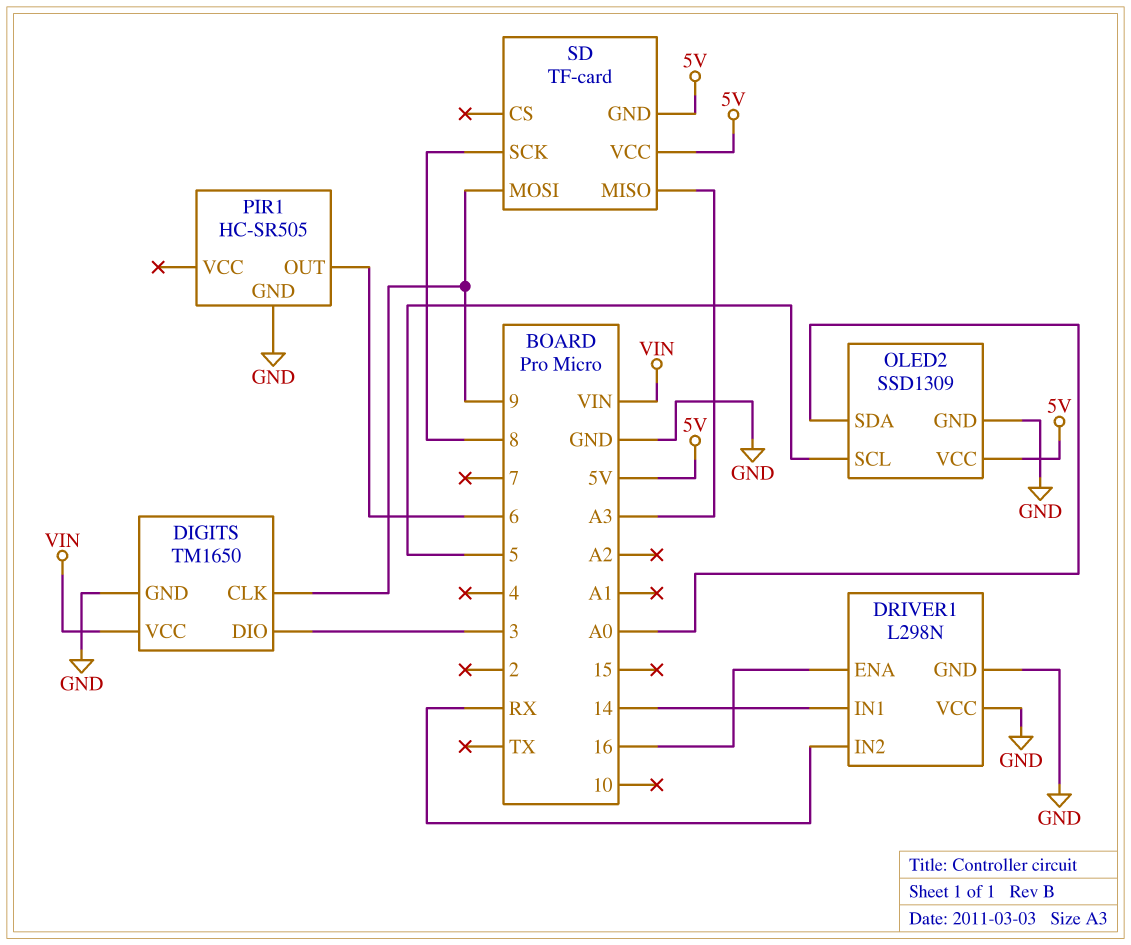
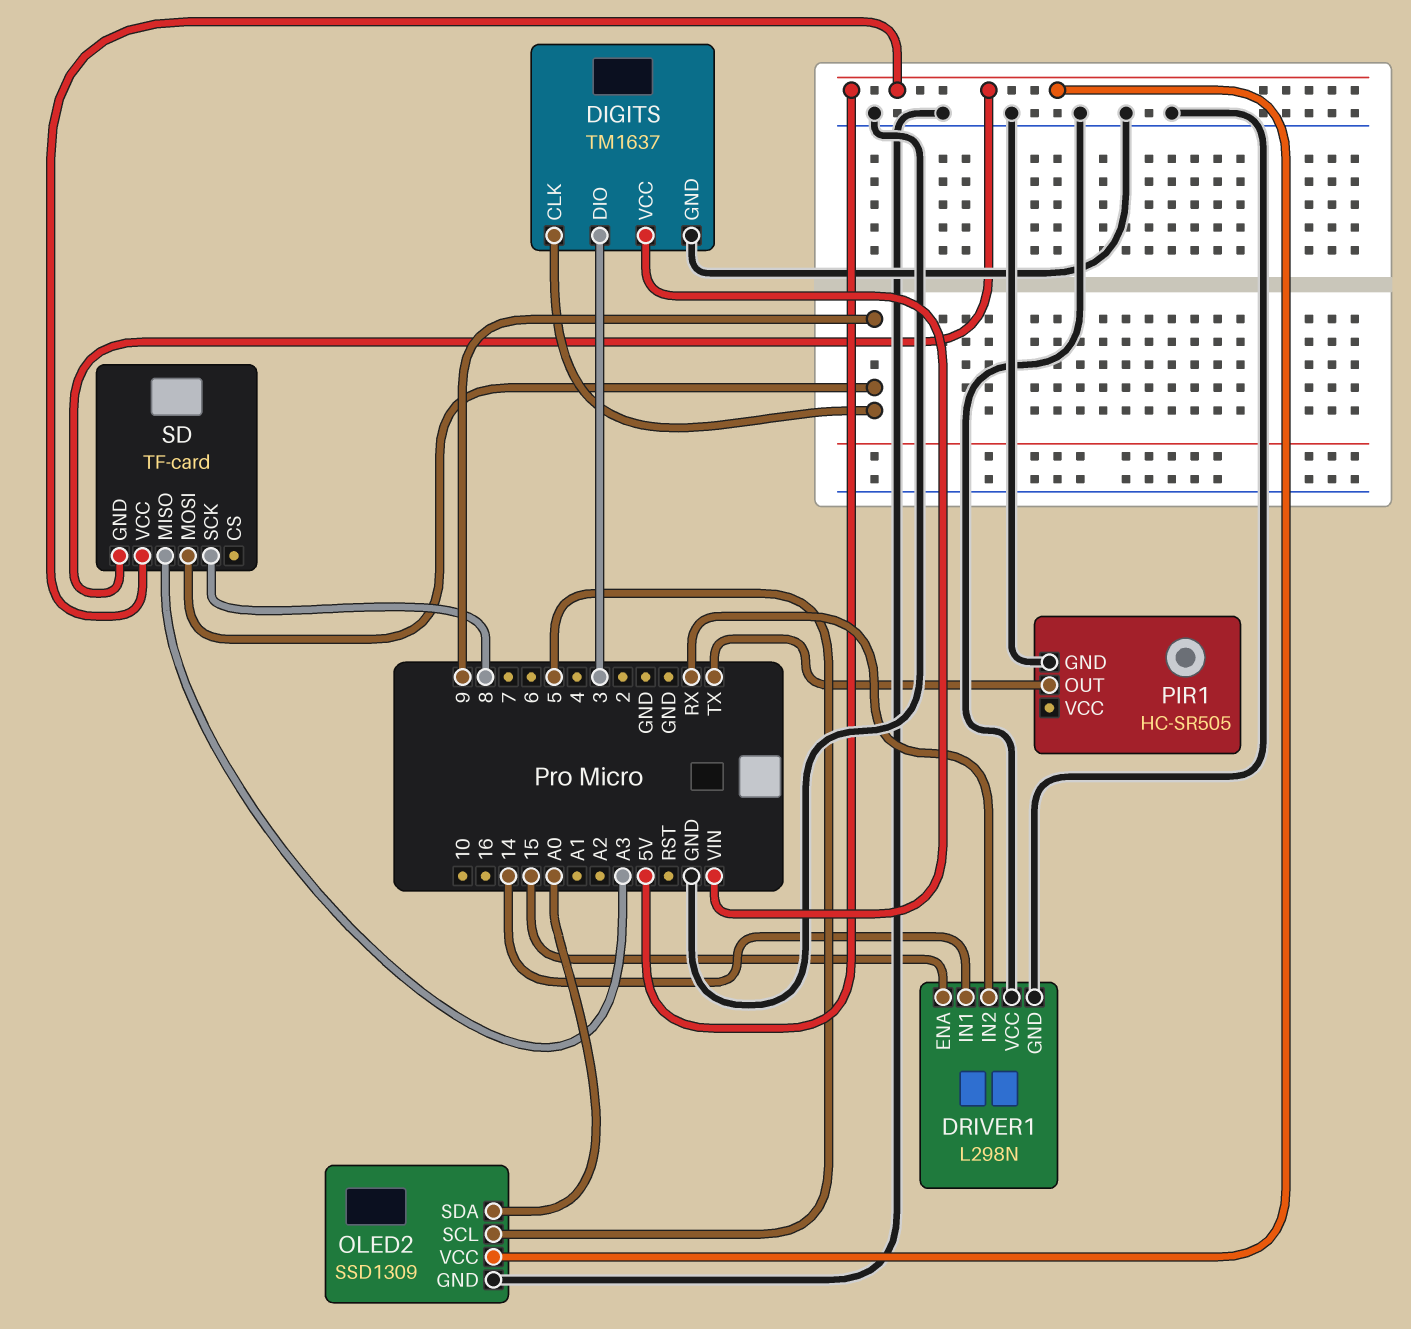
DIGITS: TM1650 -> TM1637
DRIVER1 pin ENA: 16 -> 15
PIR1 pin OUT: 6 -> TX

